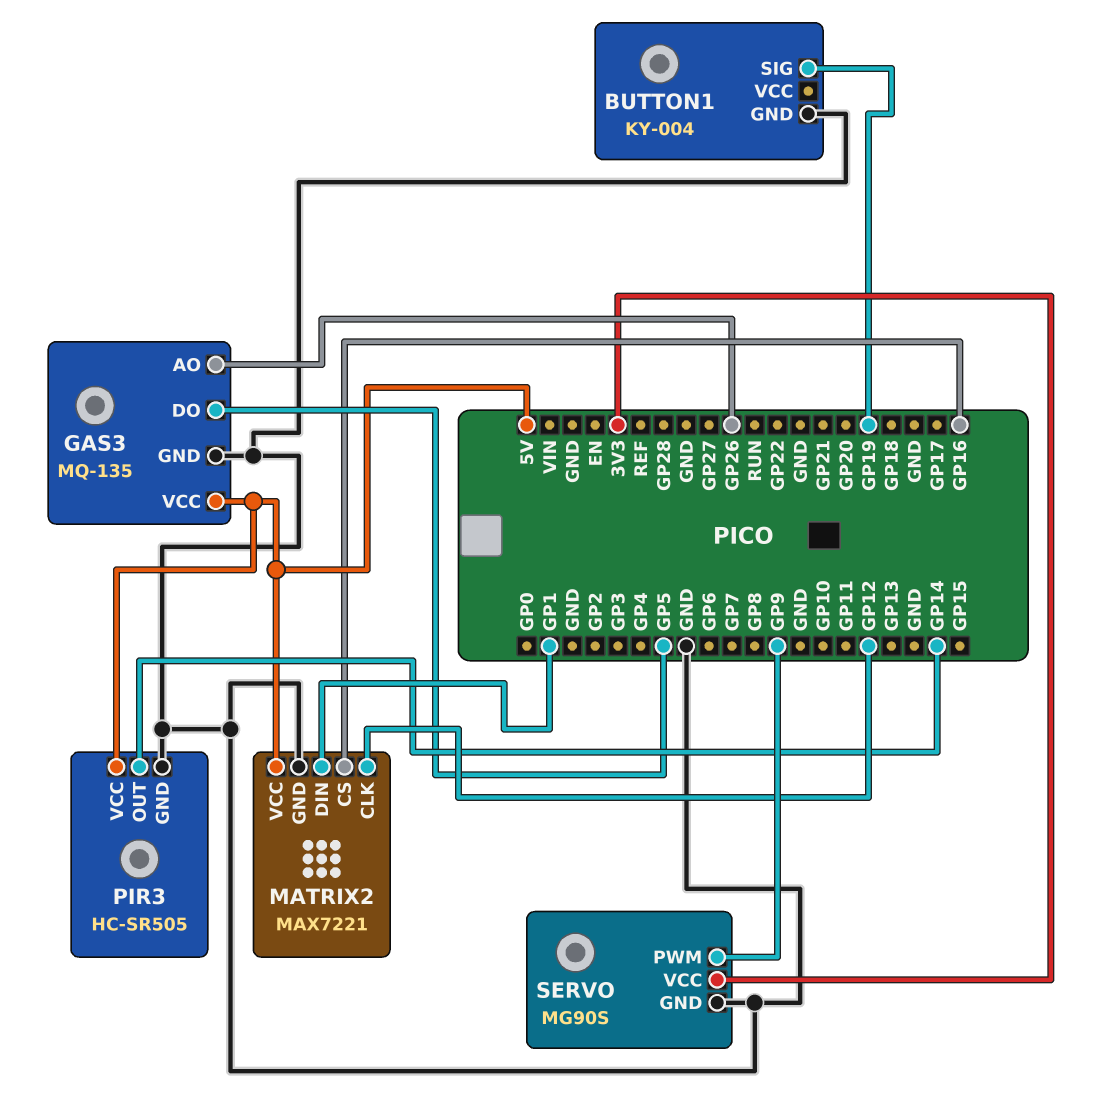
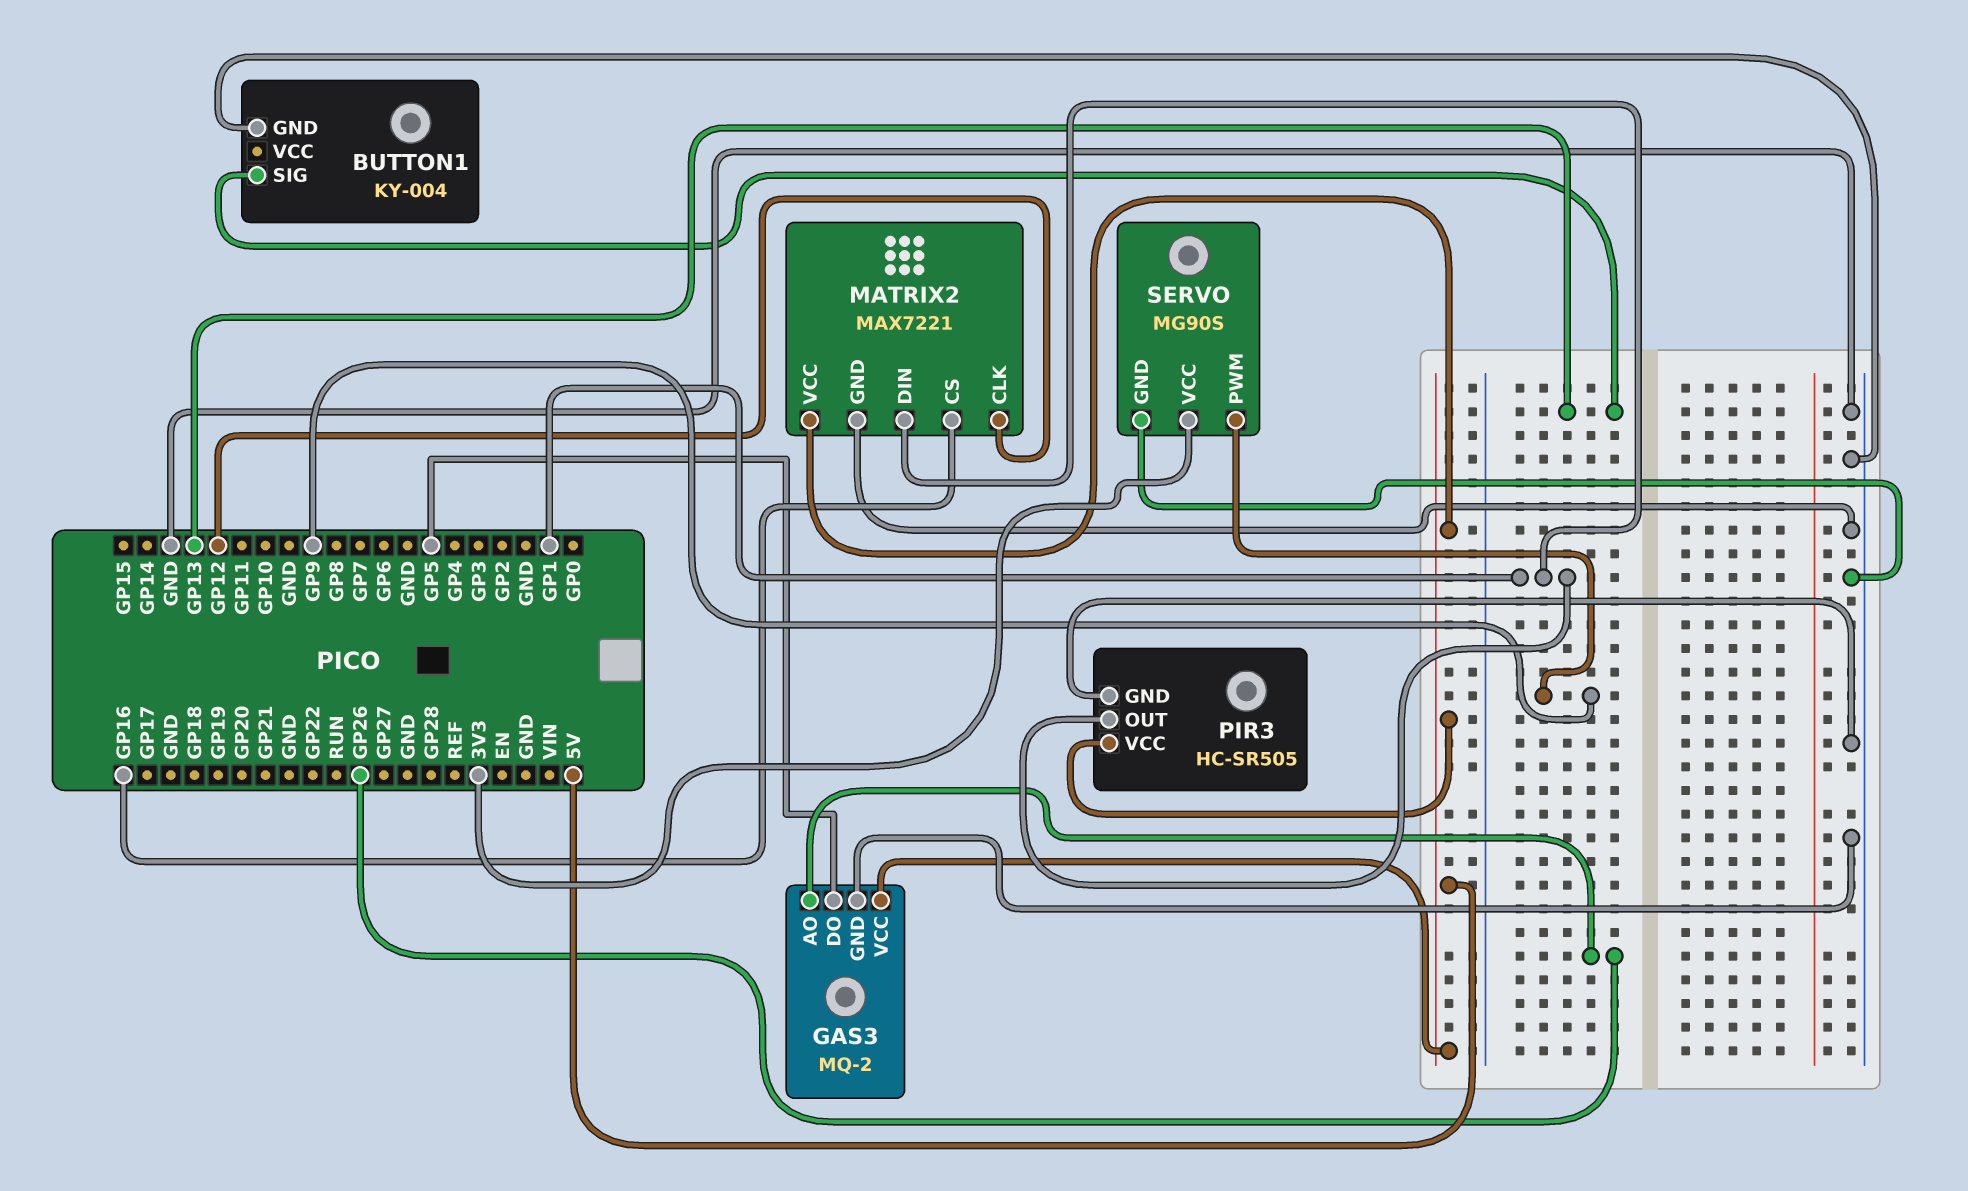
BUTTON1 pin SIG: GP19 -> GP13
GAS3: MQ-135 -> MQ-2
PIR3 pin OUT: GP14 -> GP1

